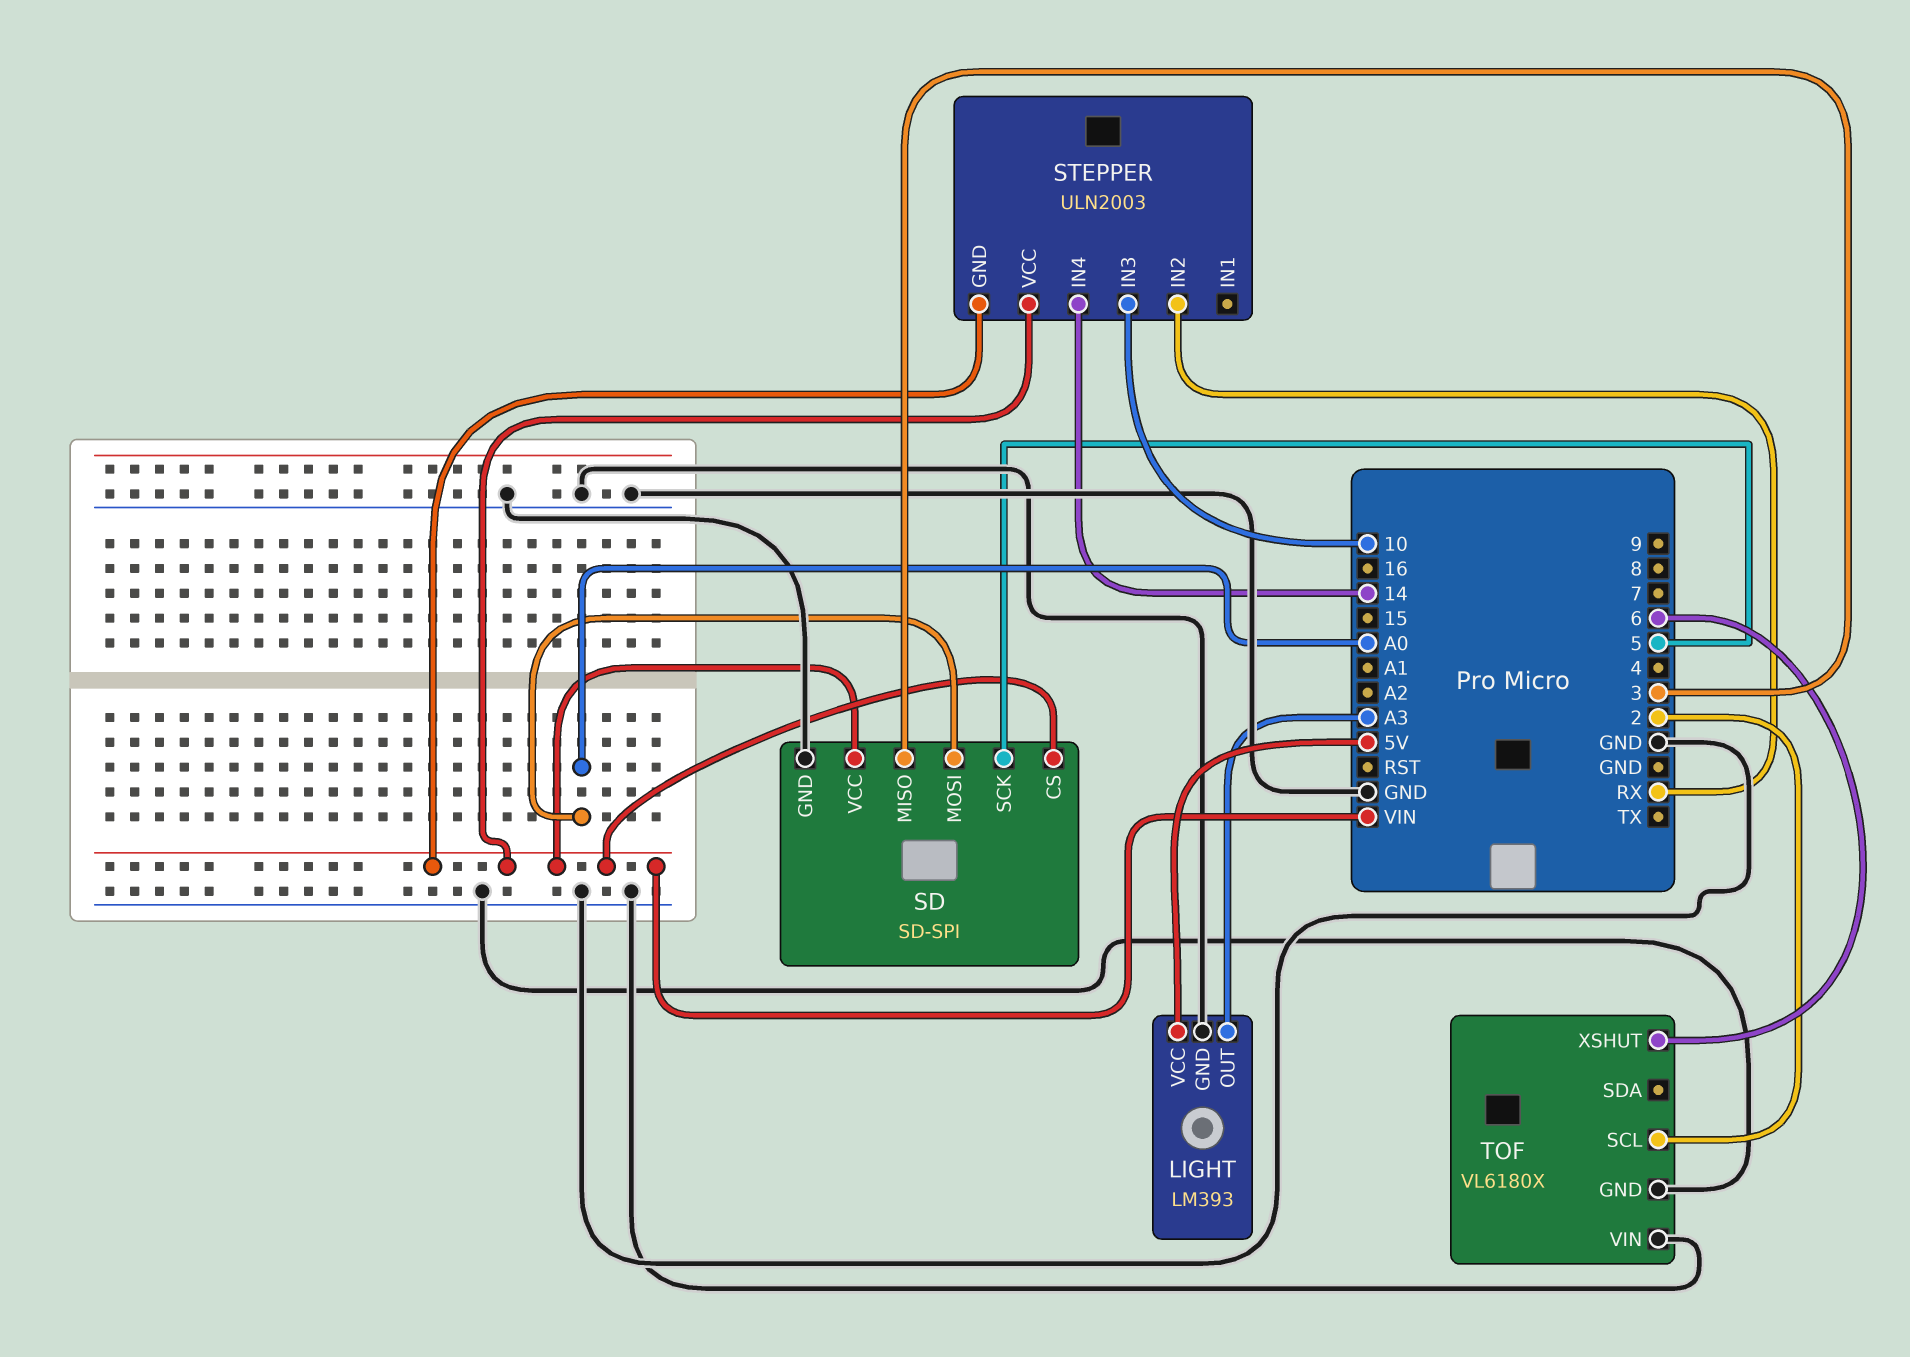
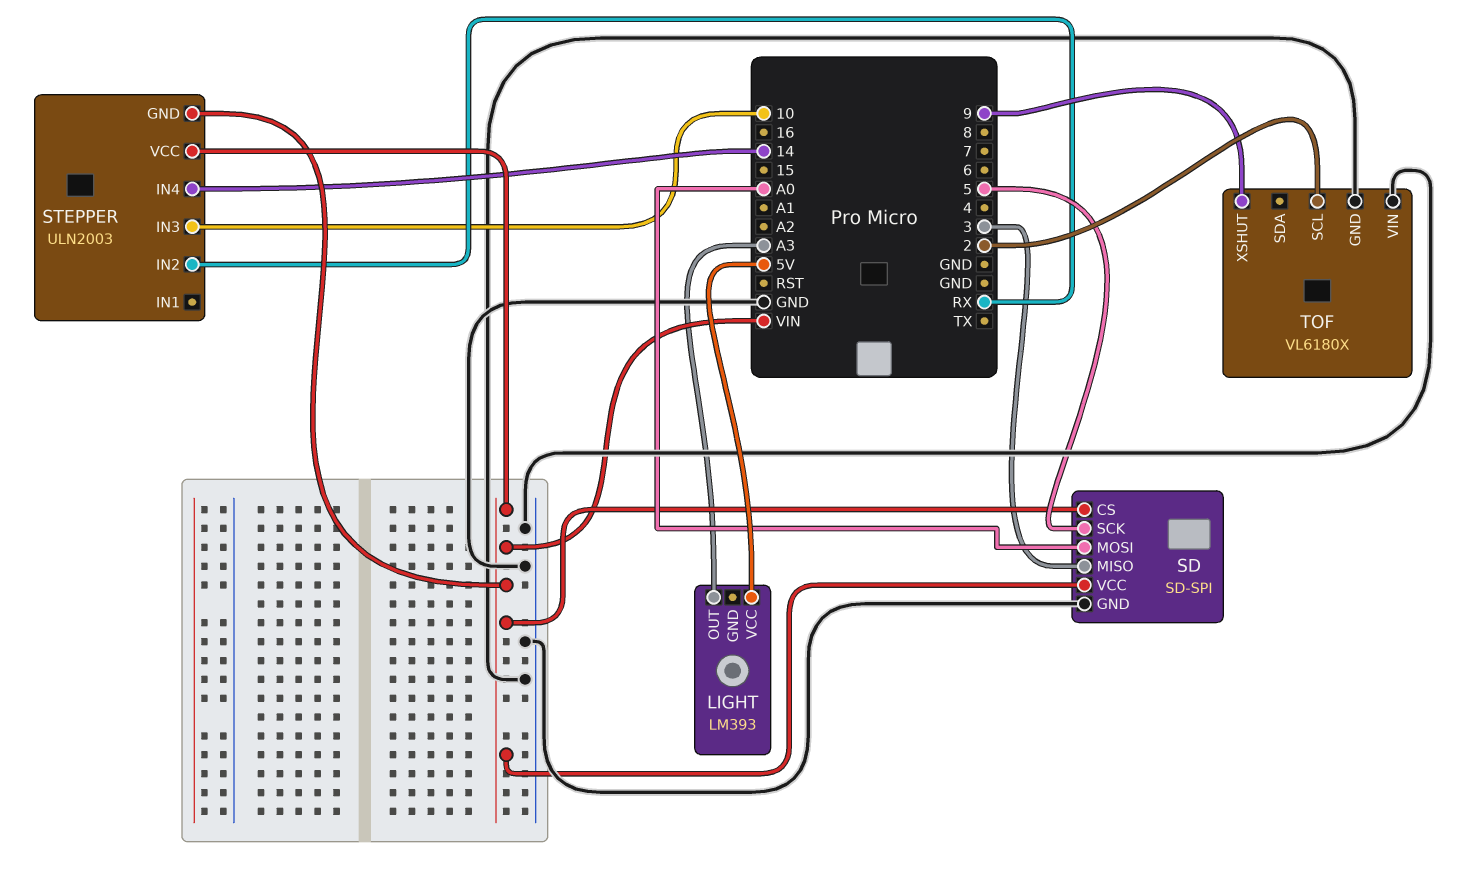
LIGHT pin GND: GND -> none
TOF pin XSHUT: 6 -> 9

